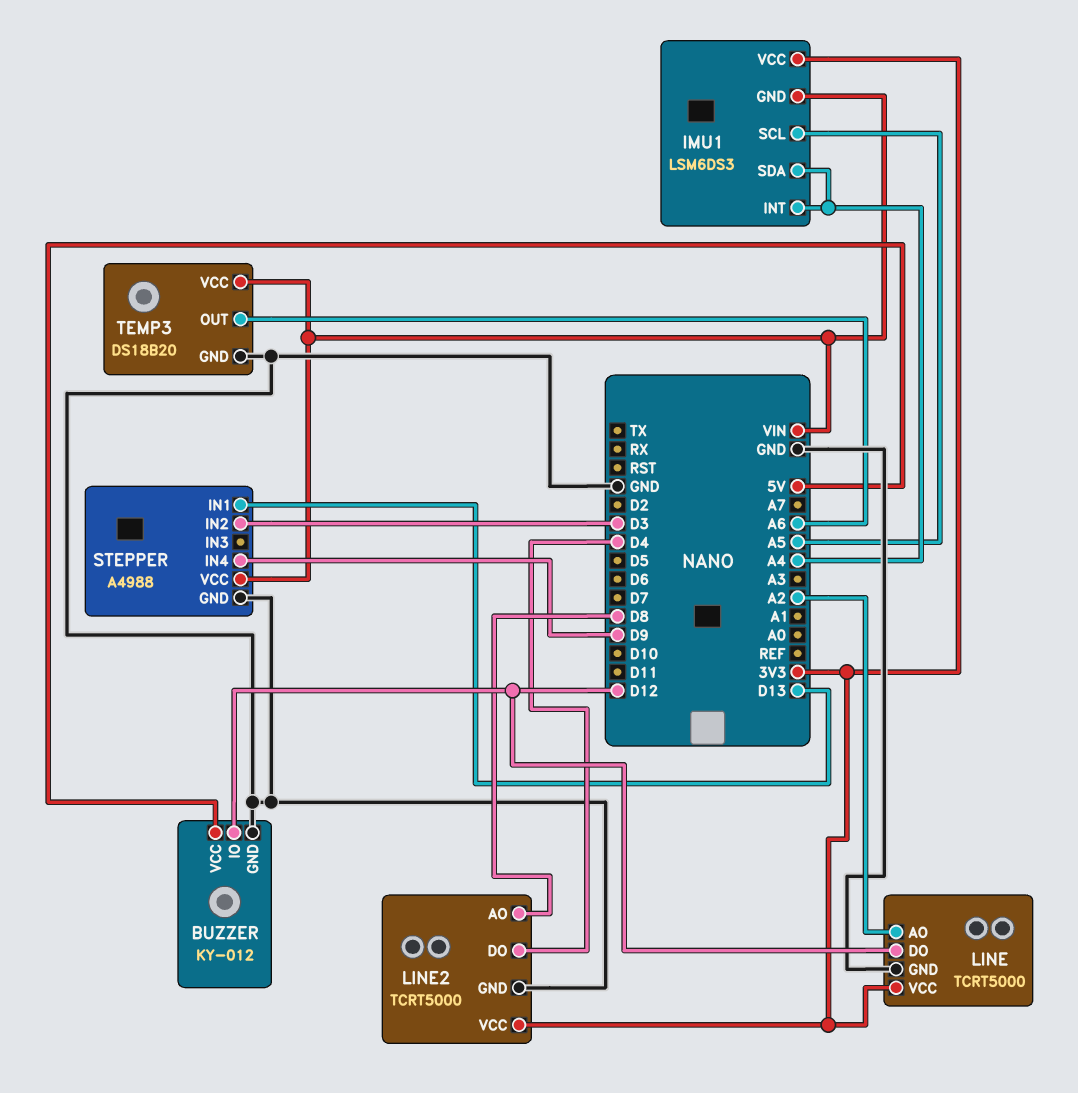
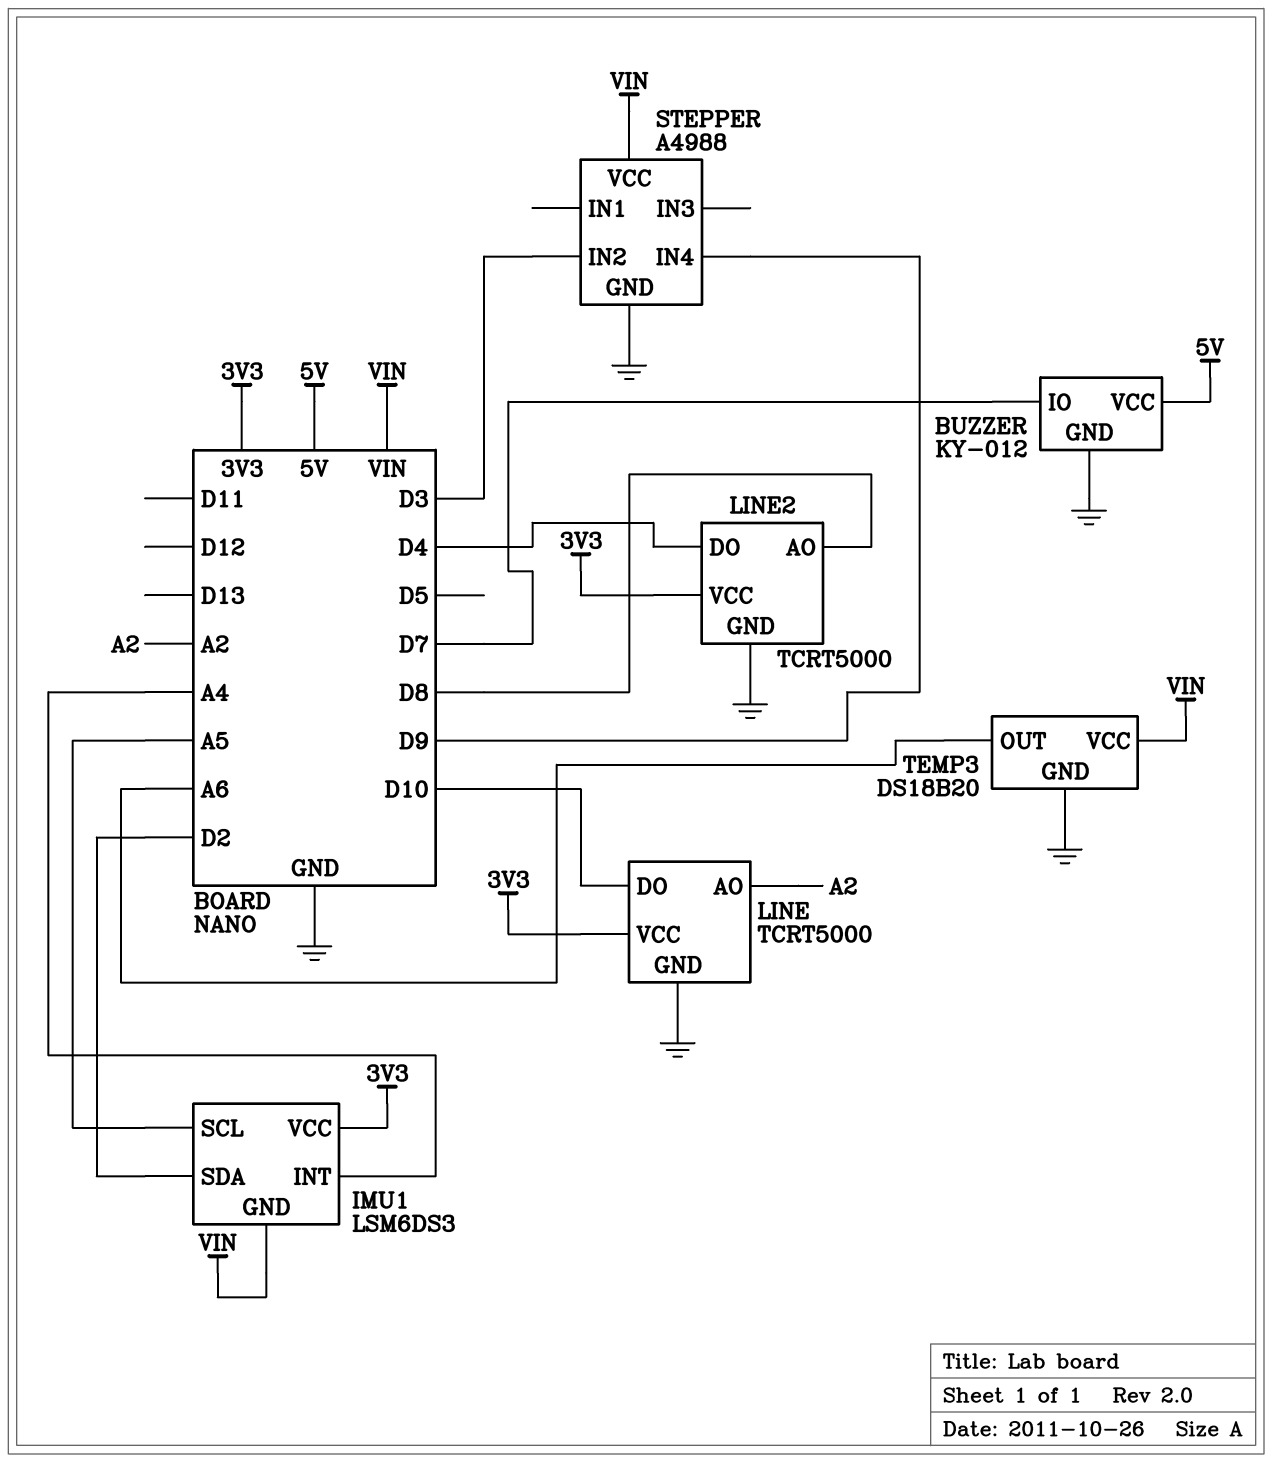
BUZZER pin IO: D12 -> D7
IMU1 pin SDA: A4 -> D2
LINE pin DO: D12 -> D10
STEPPER pin IN1: D13 -> none

